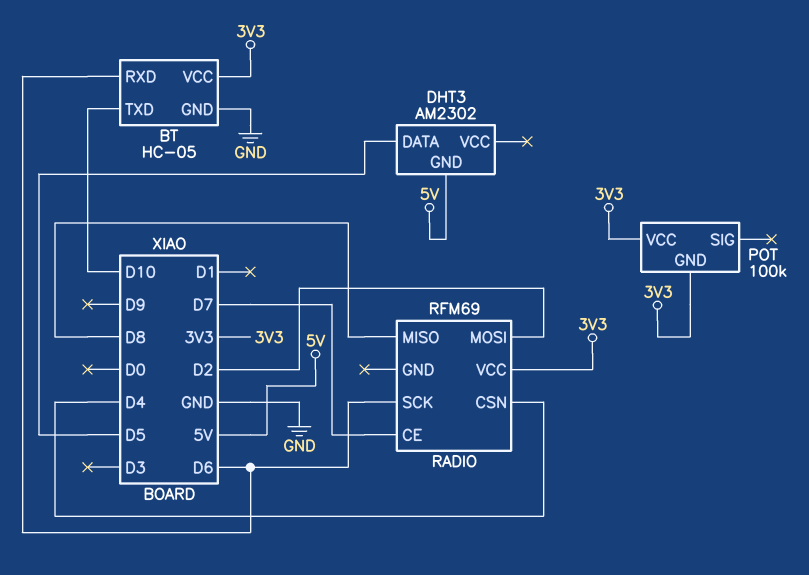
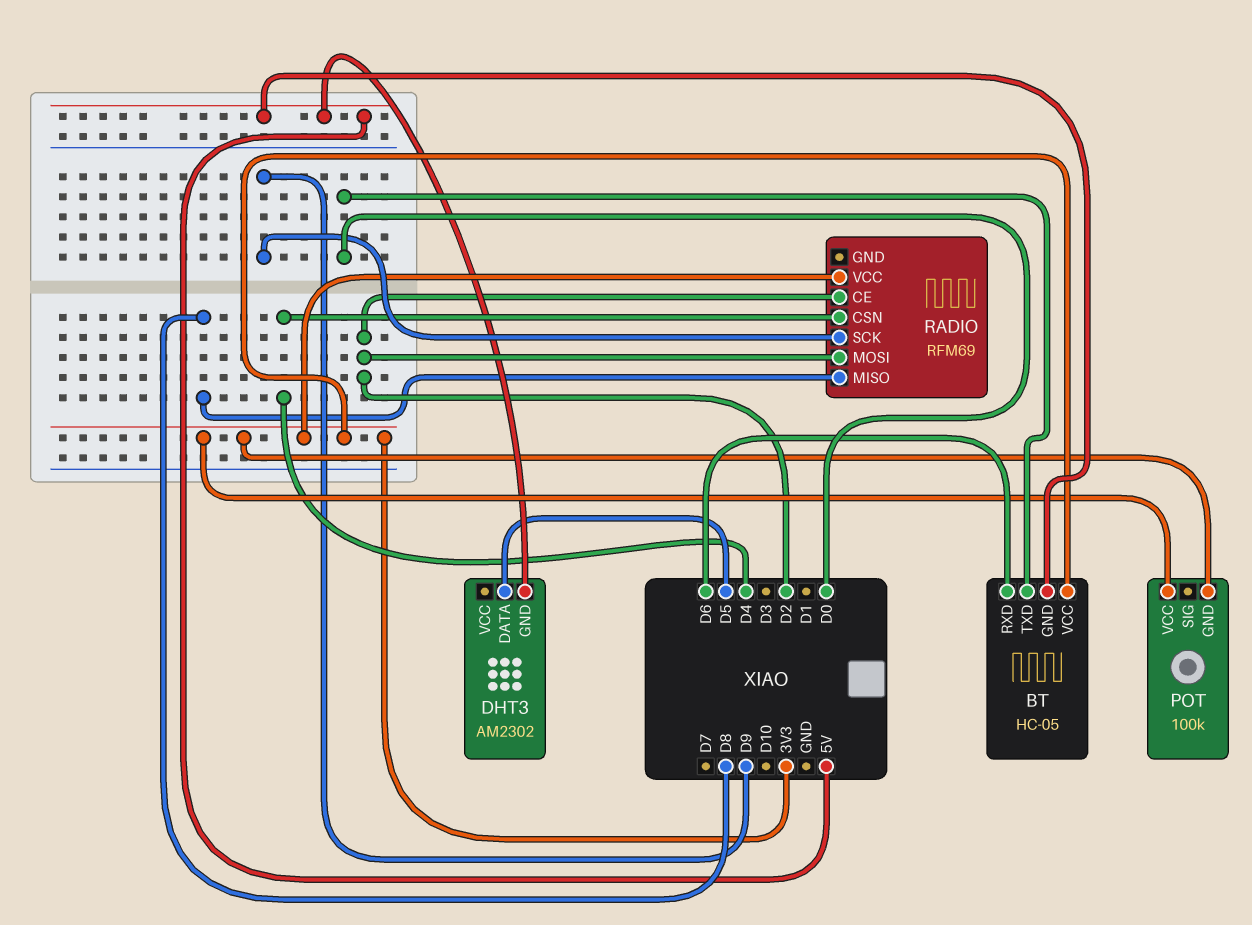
BT pin GND: GND -> 5V
BT pin TXD: D10 -> D0
RADIO pin CE: D7 -> D2
RADIO pin SCK: D6 -> D9

